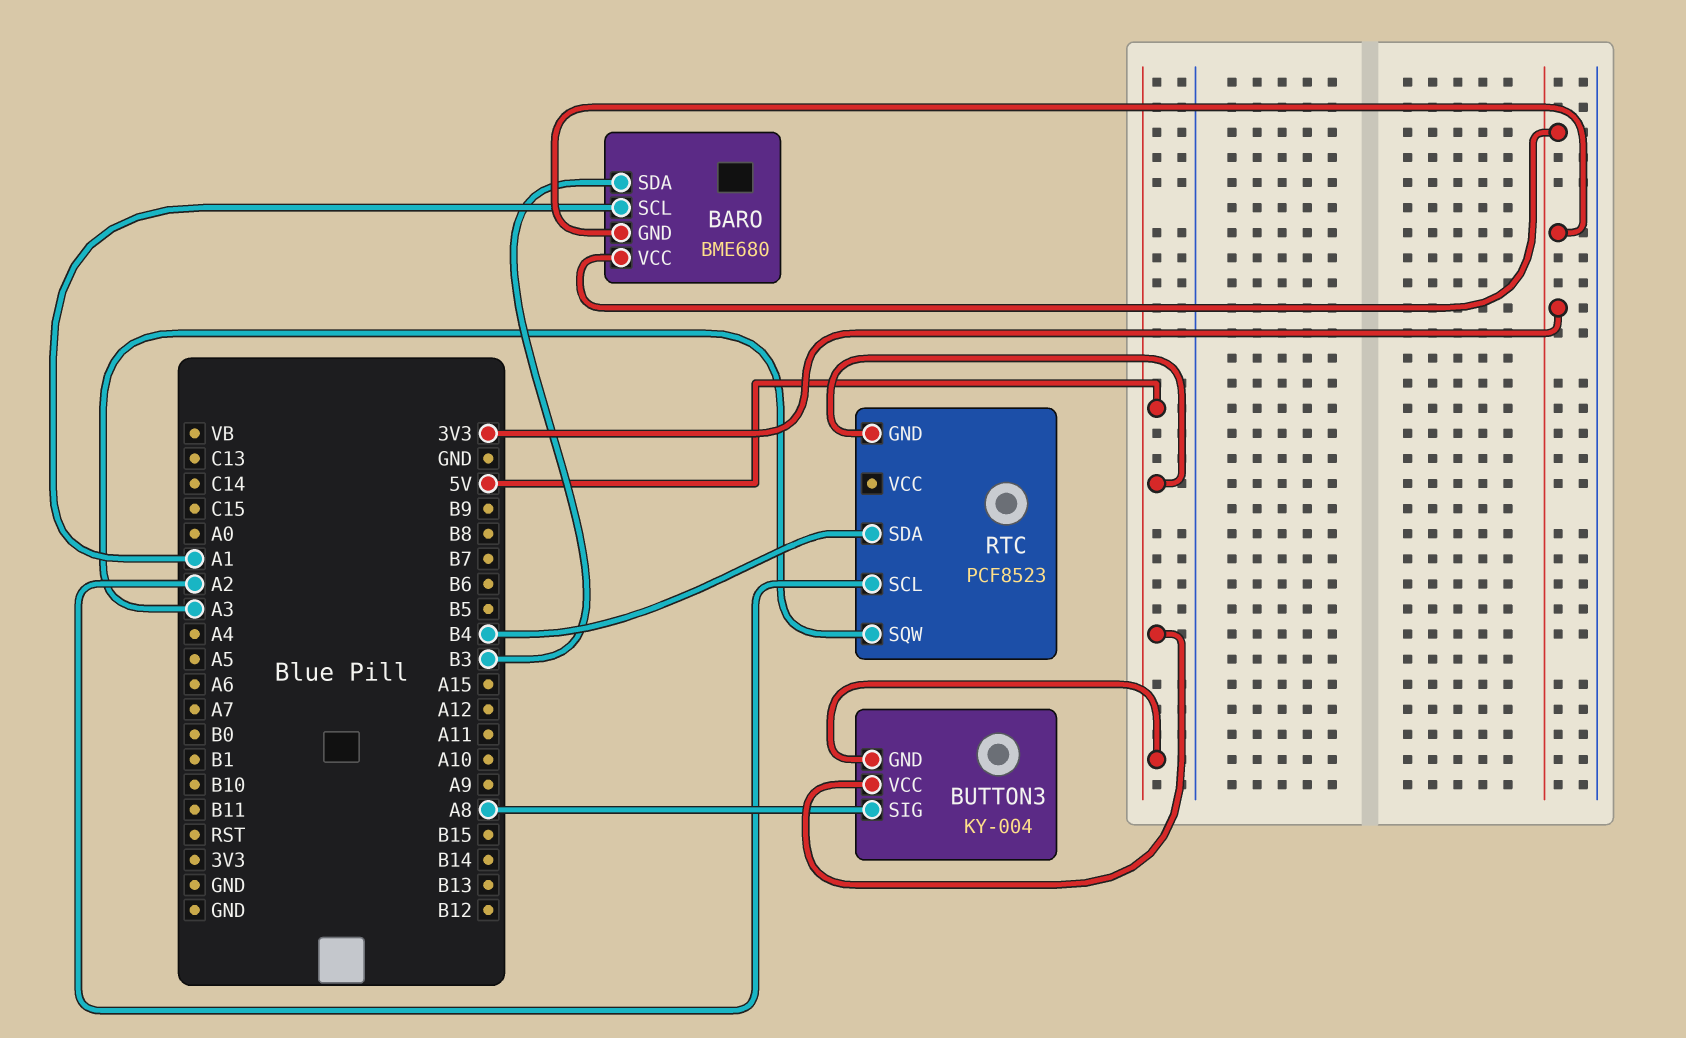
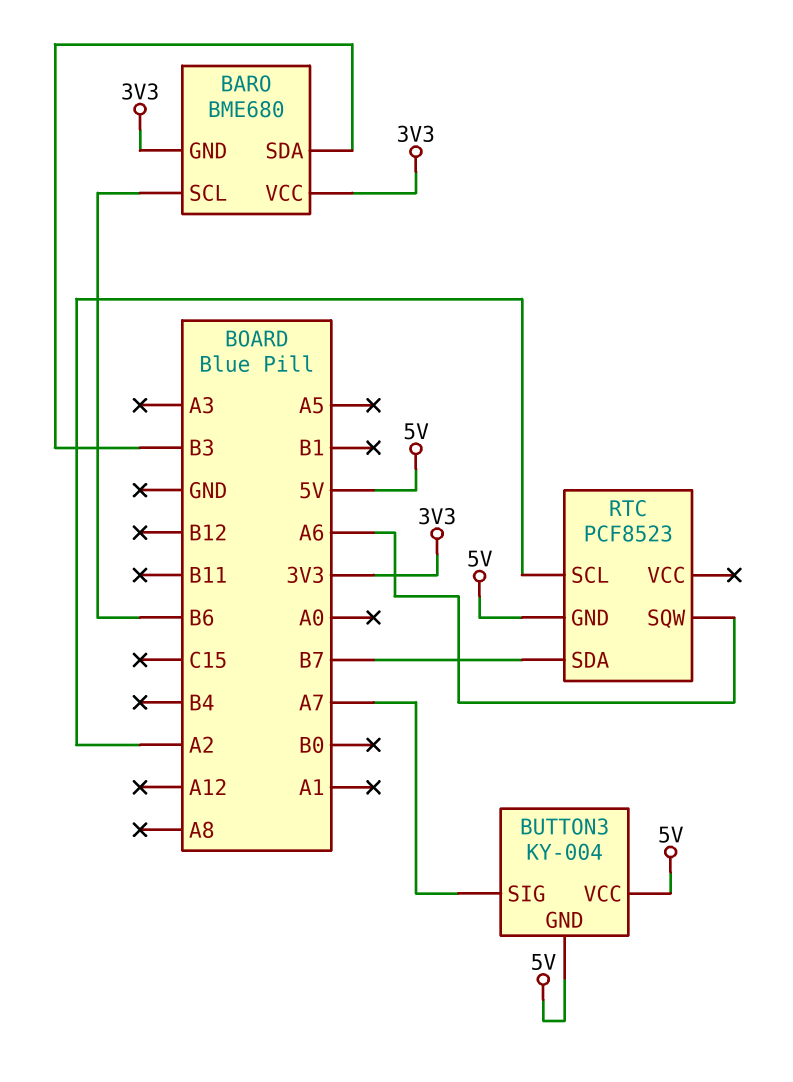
BARO pin SCL: A1 -> B6
BUTTON3 pin SIG: A8 -> A7
RTC pin SDA: B4 -> B7
RTC pin SQW: A3 -> A6

